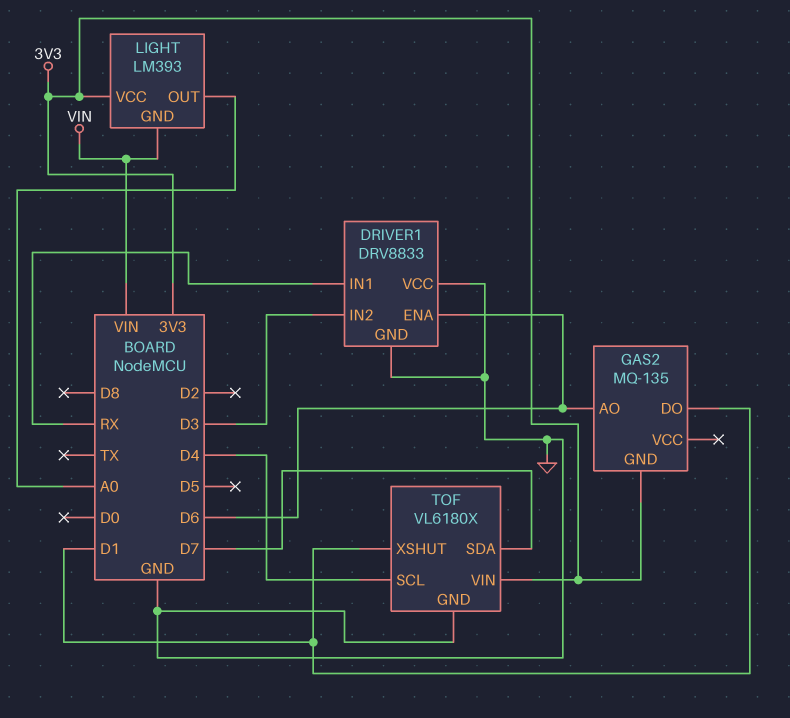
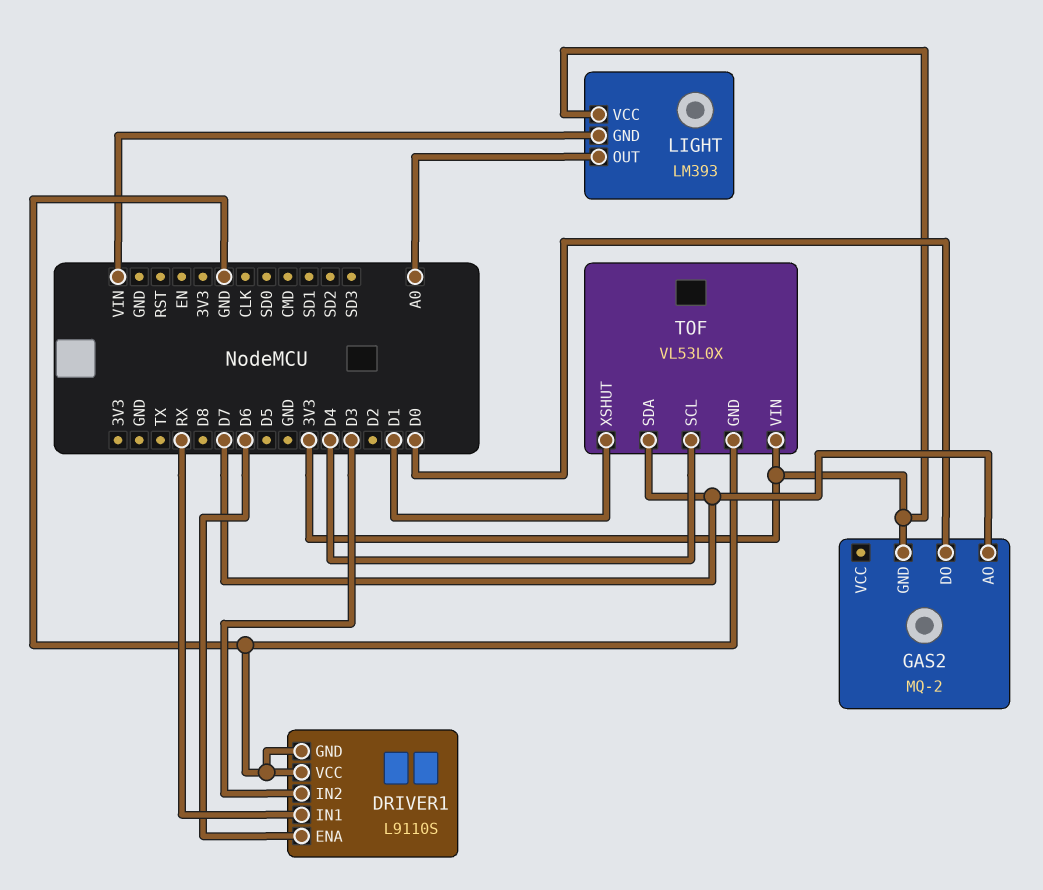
DRIVER1: DRV8833 -> L9110S
GAS2: MQ-135 -> MQ-2
GAS2 pin AO: D6 -> D7
GAS2 pin DO: D1 -> D0
TOF: VL6180X -> VL53L0X

